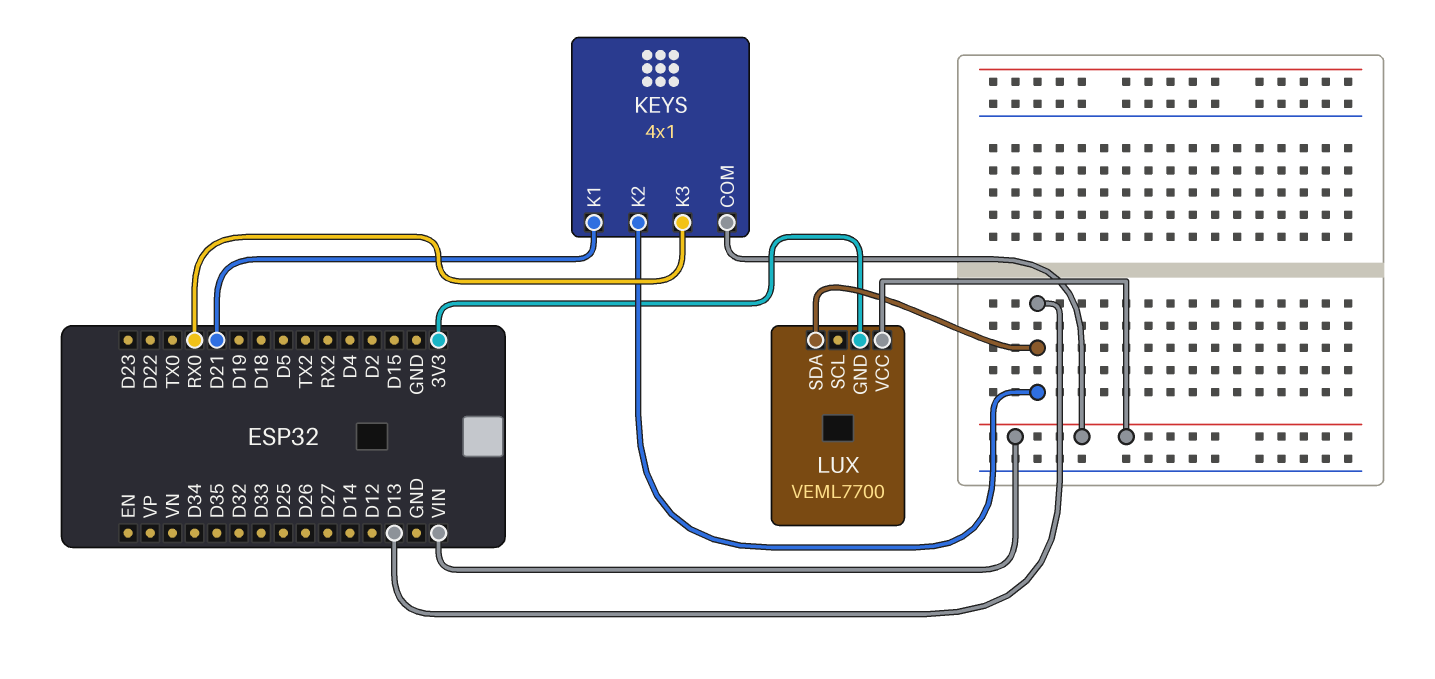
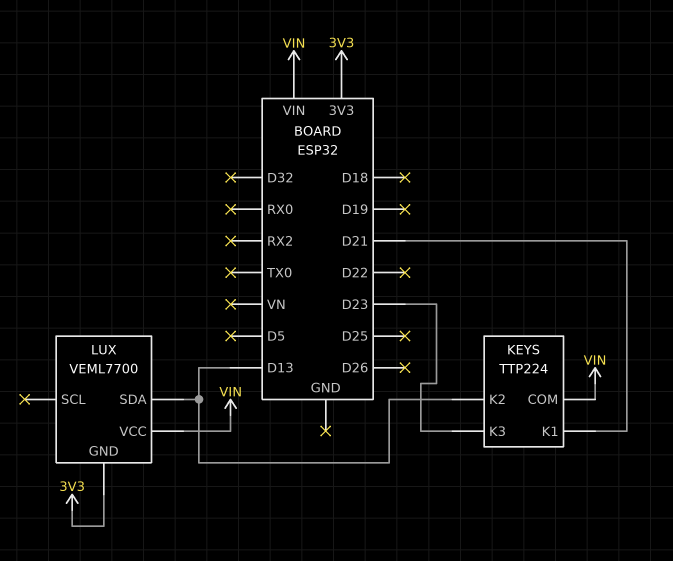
KEYS: 4x1 -> TTP224
KEYS pin K3: RX0 -> D23

